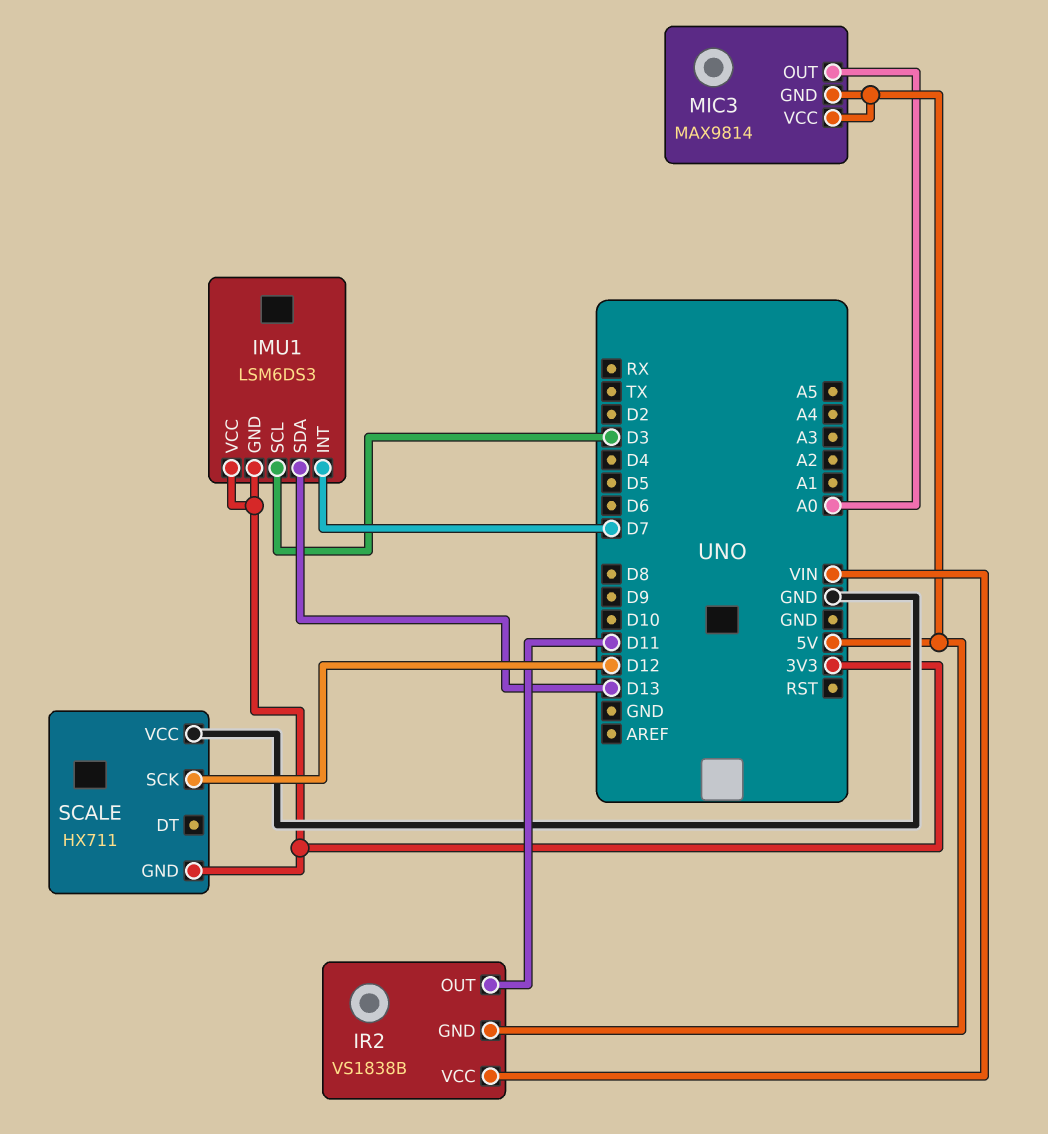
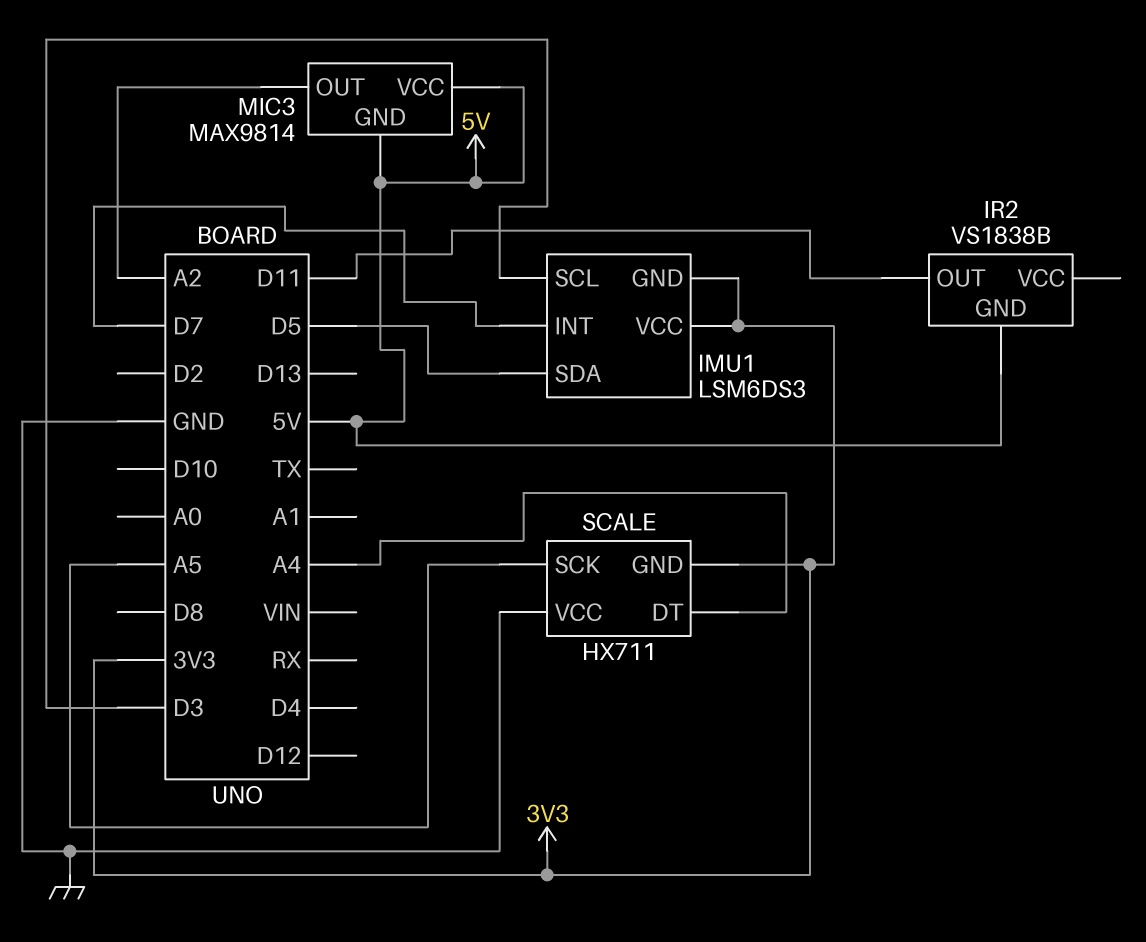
IMU1 pin SDA: D13 -> D5
IR2 pin VCC: VIN -> none
MIC3 pin OUT: A0 -> A2
SCALE pin DT: none -> A4
SCALE pin SCK: D12 -> A5

